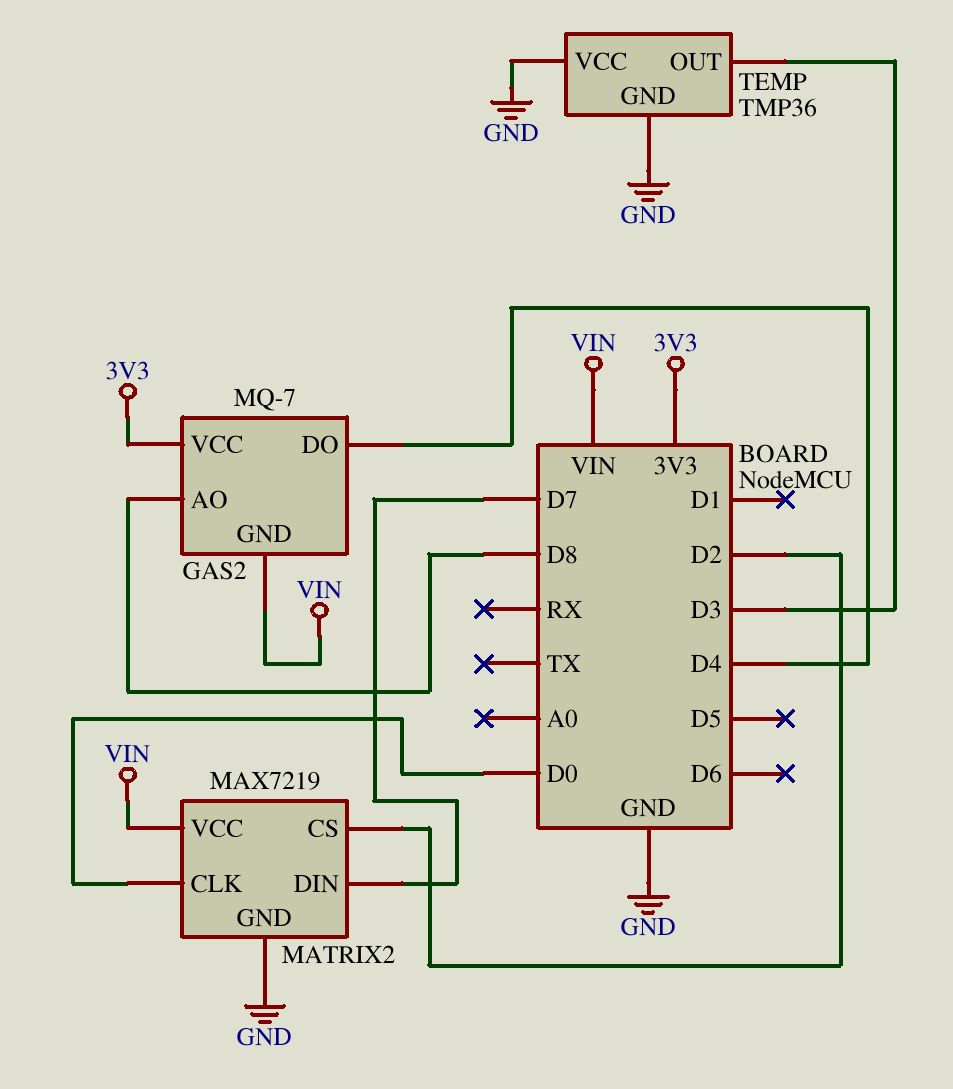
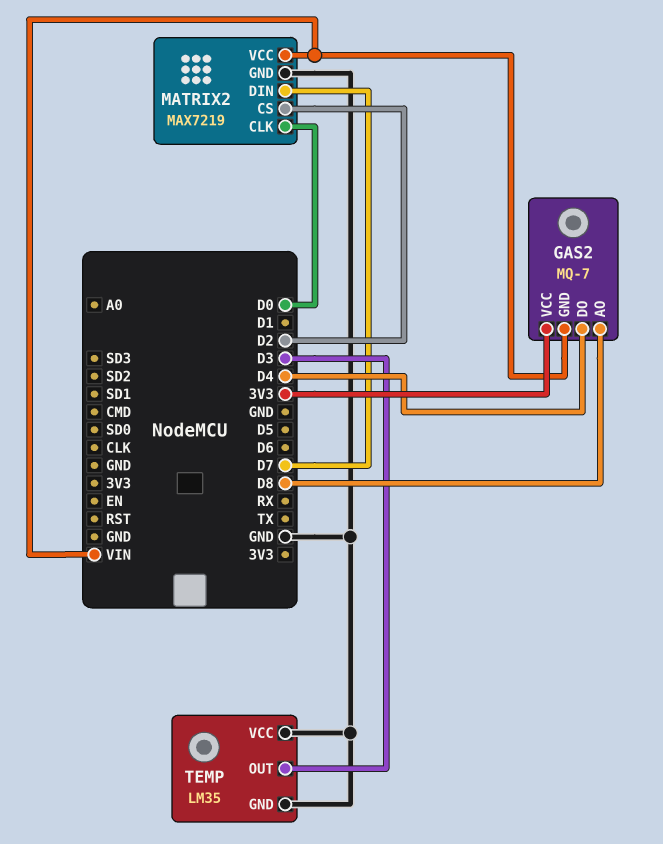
TEMP: TMP36 -> LM35

